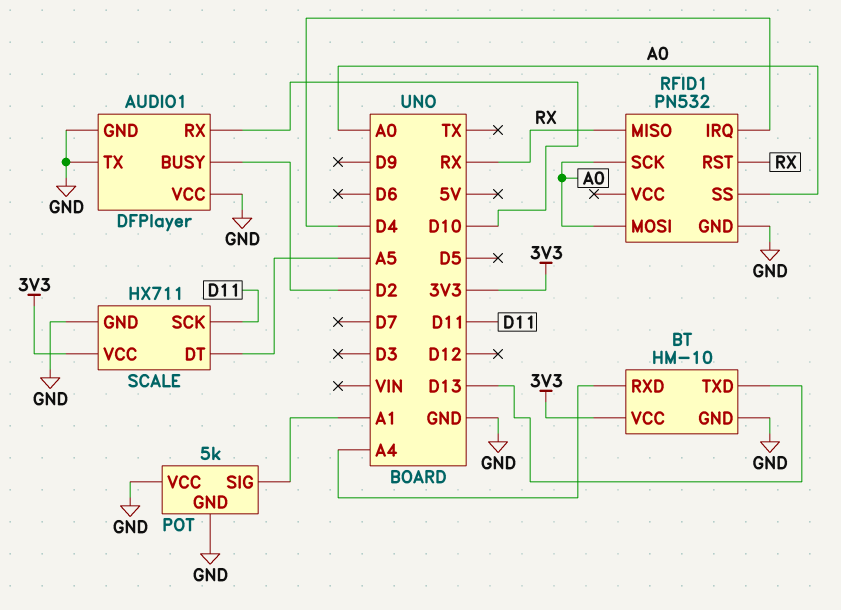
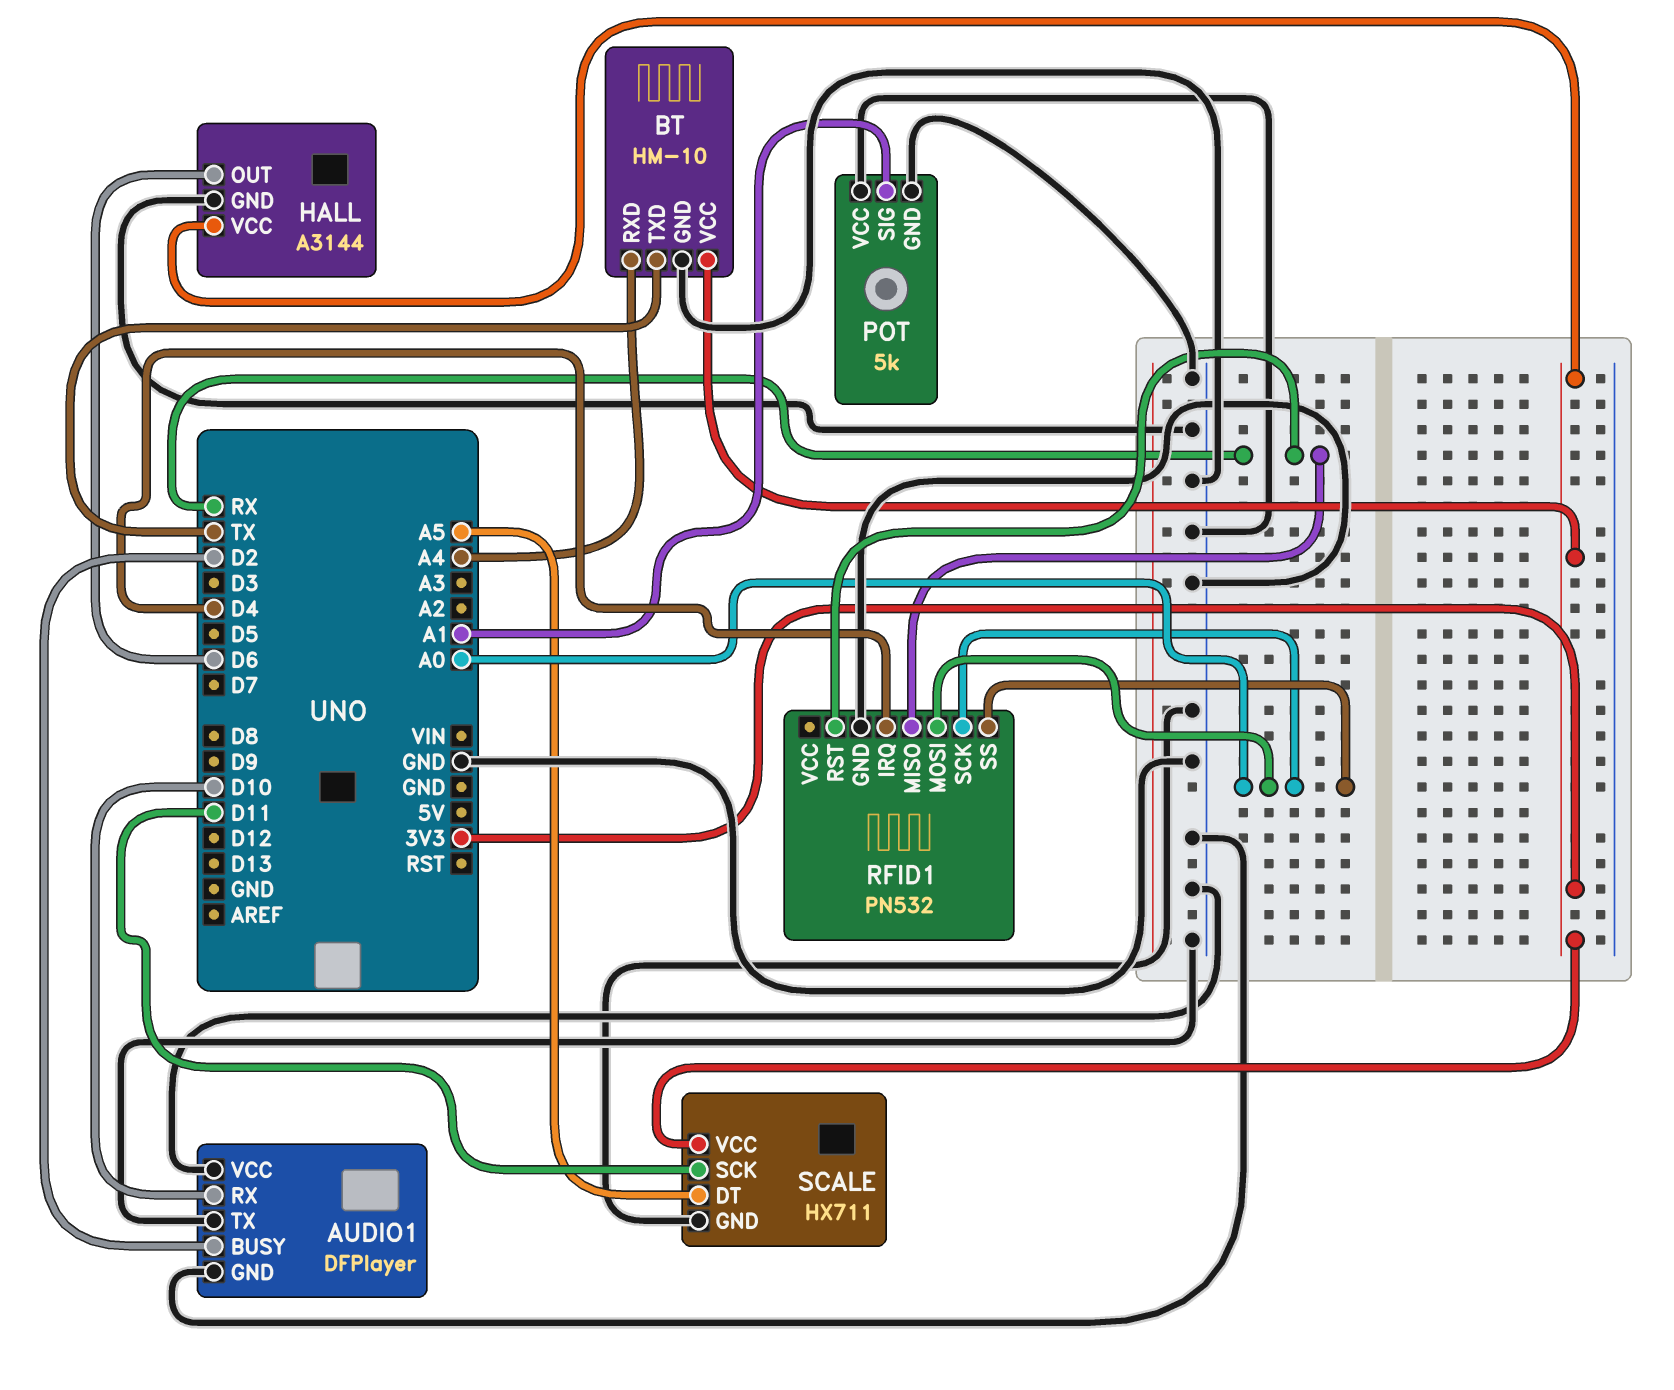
BT pin TXD: D13 -> TX
HALL: none -> A3144
HALL pin GND: none -> GND
HALL pin OUT: none -> D6
HALL pin VCC: none -> 3V3

